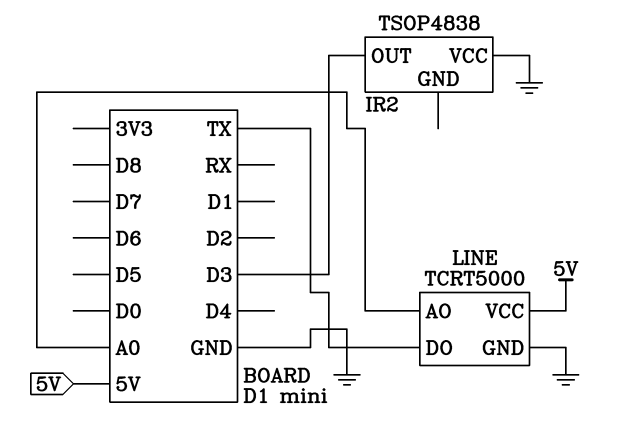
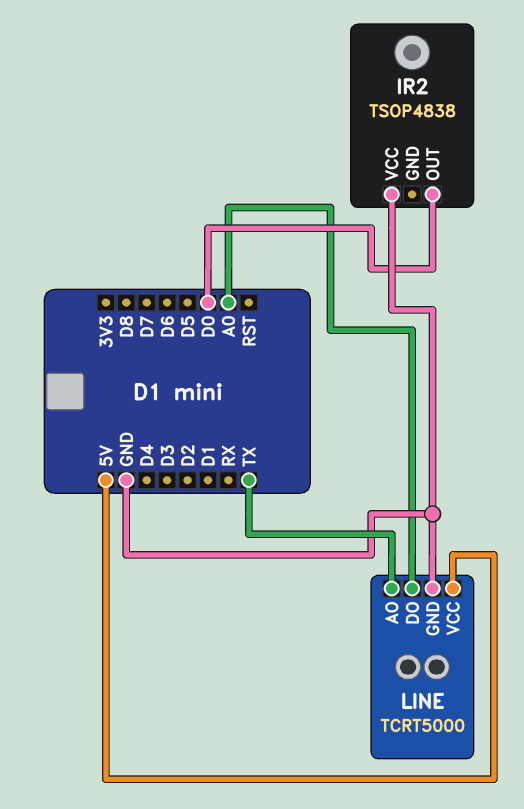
IR2 pin OUT: D3 -> D0
LINE pin AO: A0 -> TX
LINE pin DO: TX -> A0

